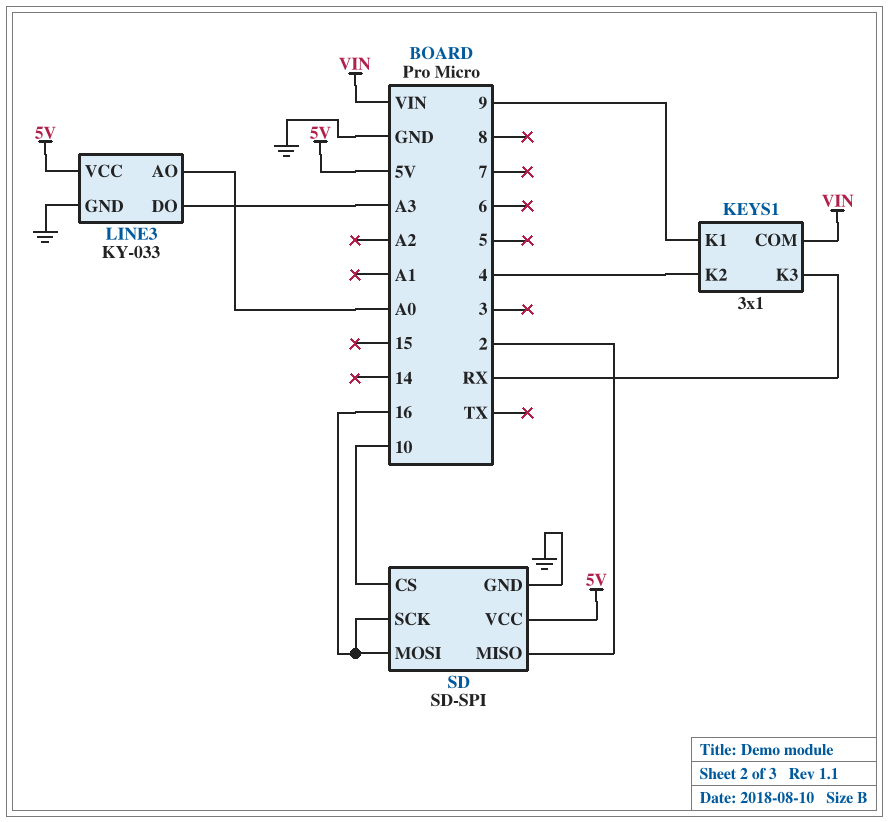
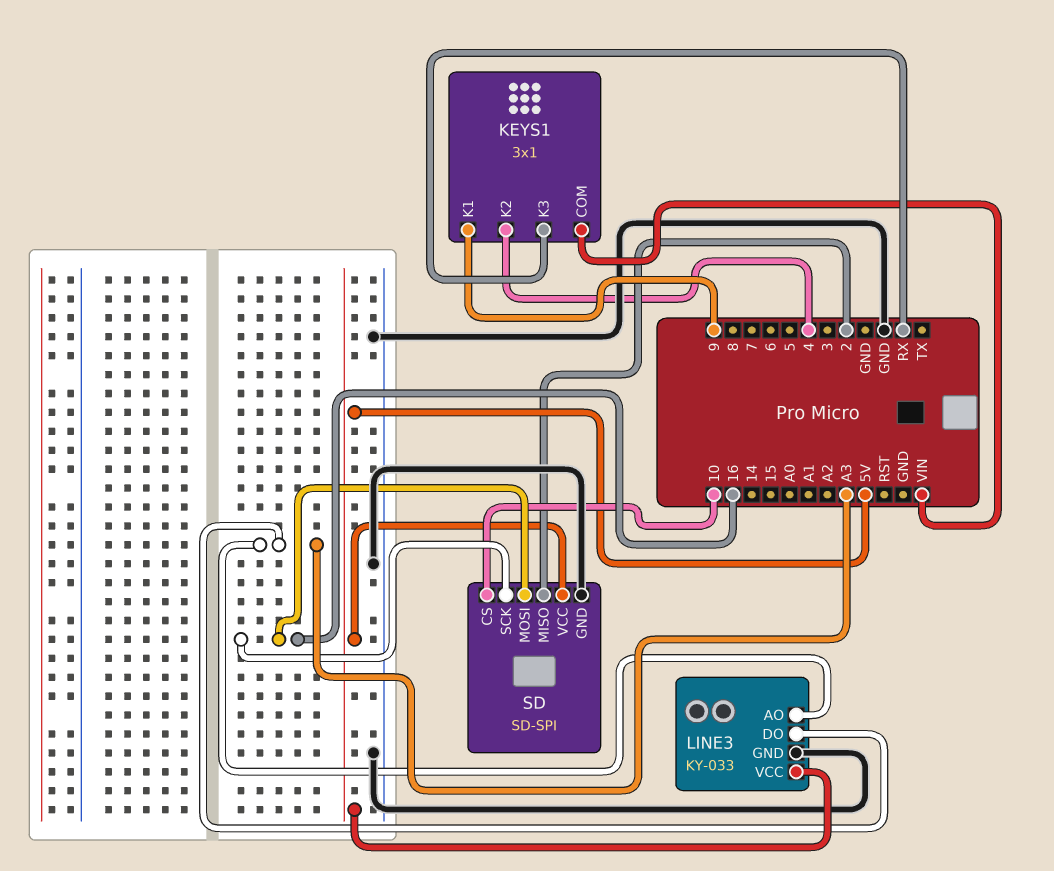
LINE3 pin AO: A0 -> A3

